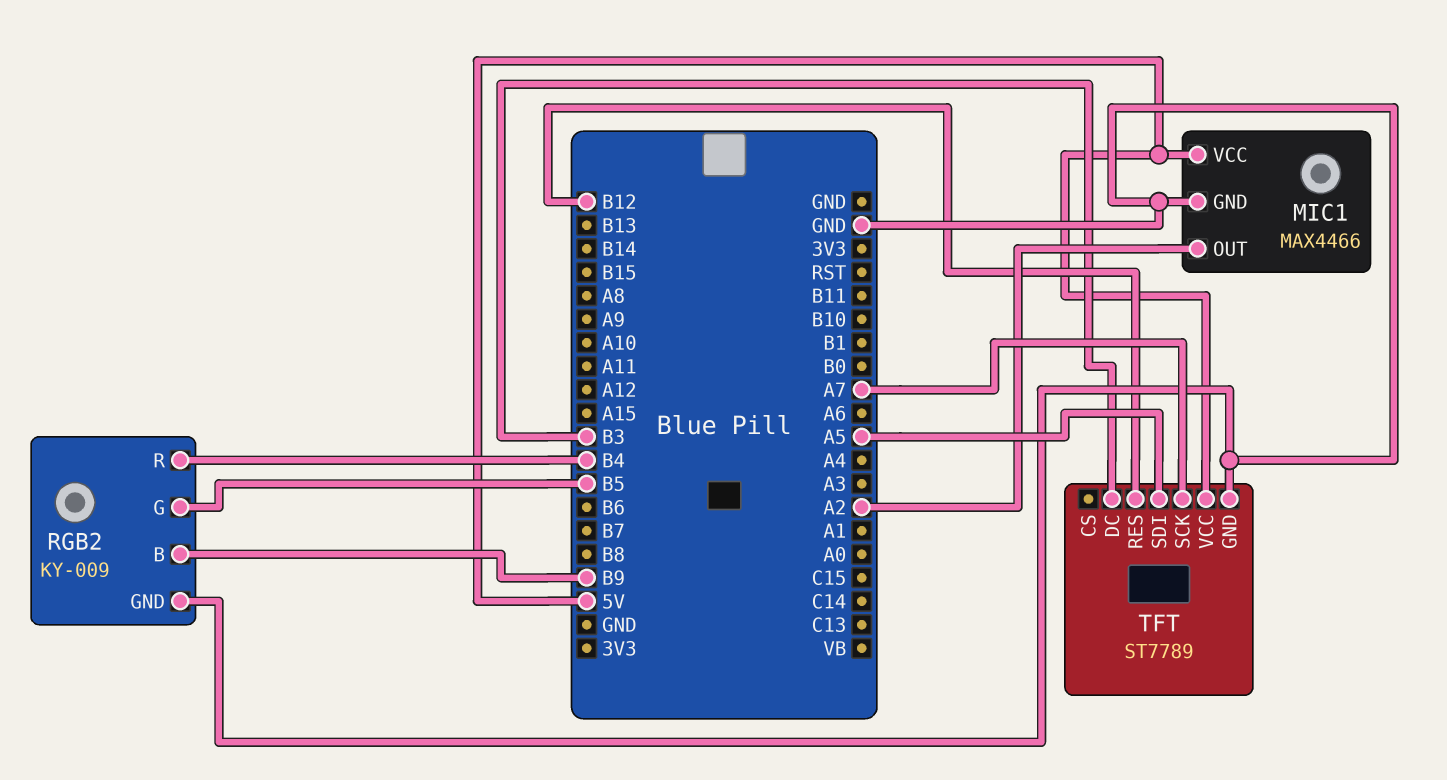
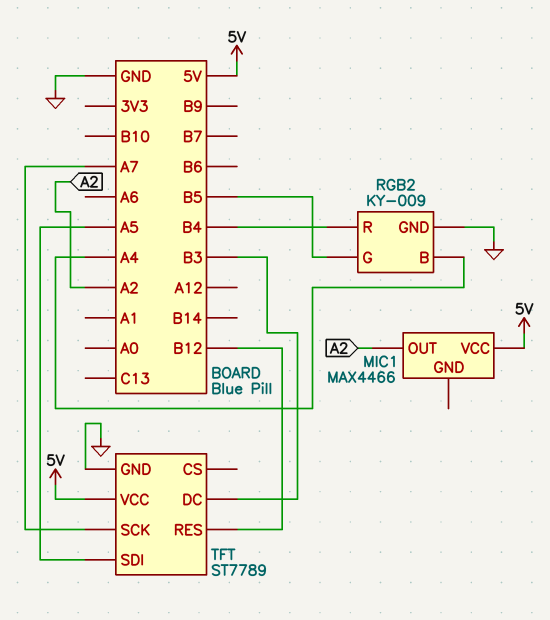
MIC1 pin GND: GND -> none
RGB2 pin B: B9 -> A4

